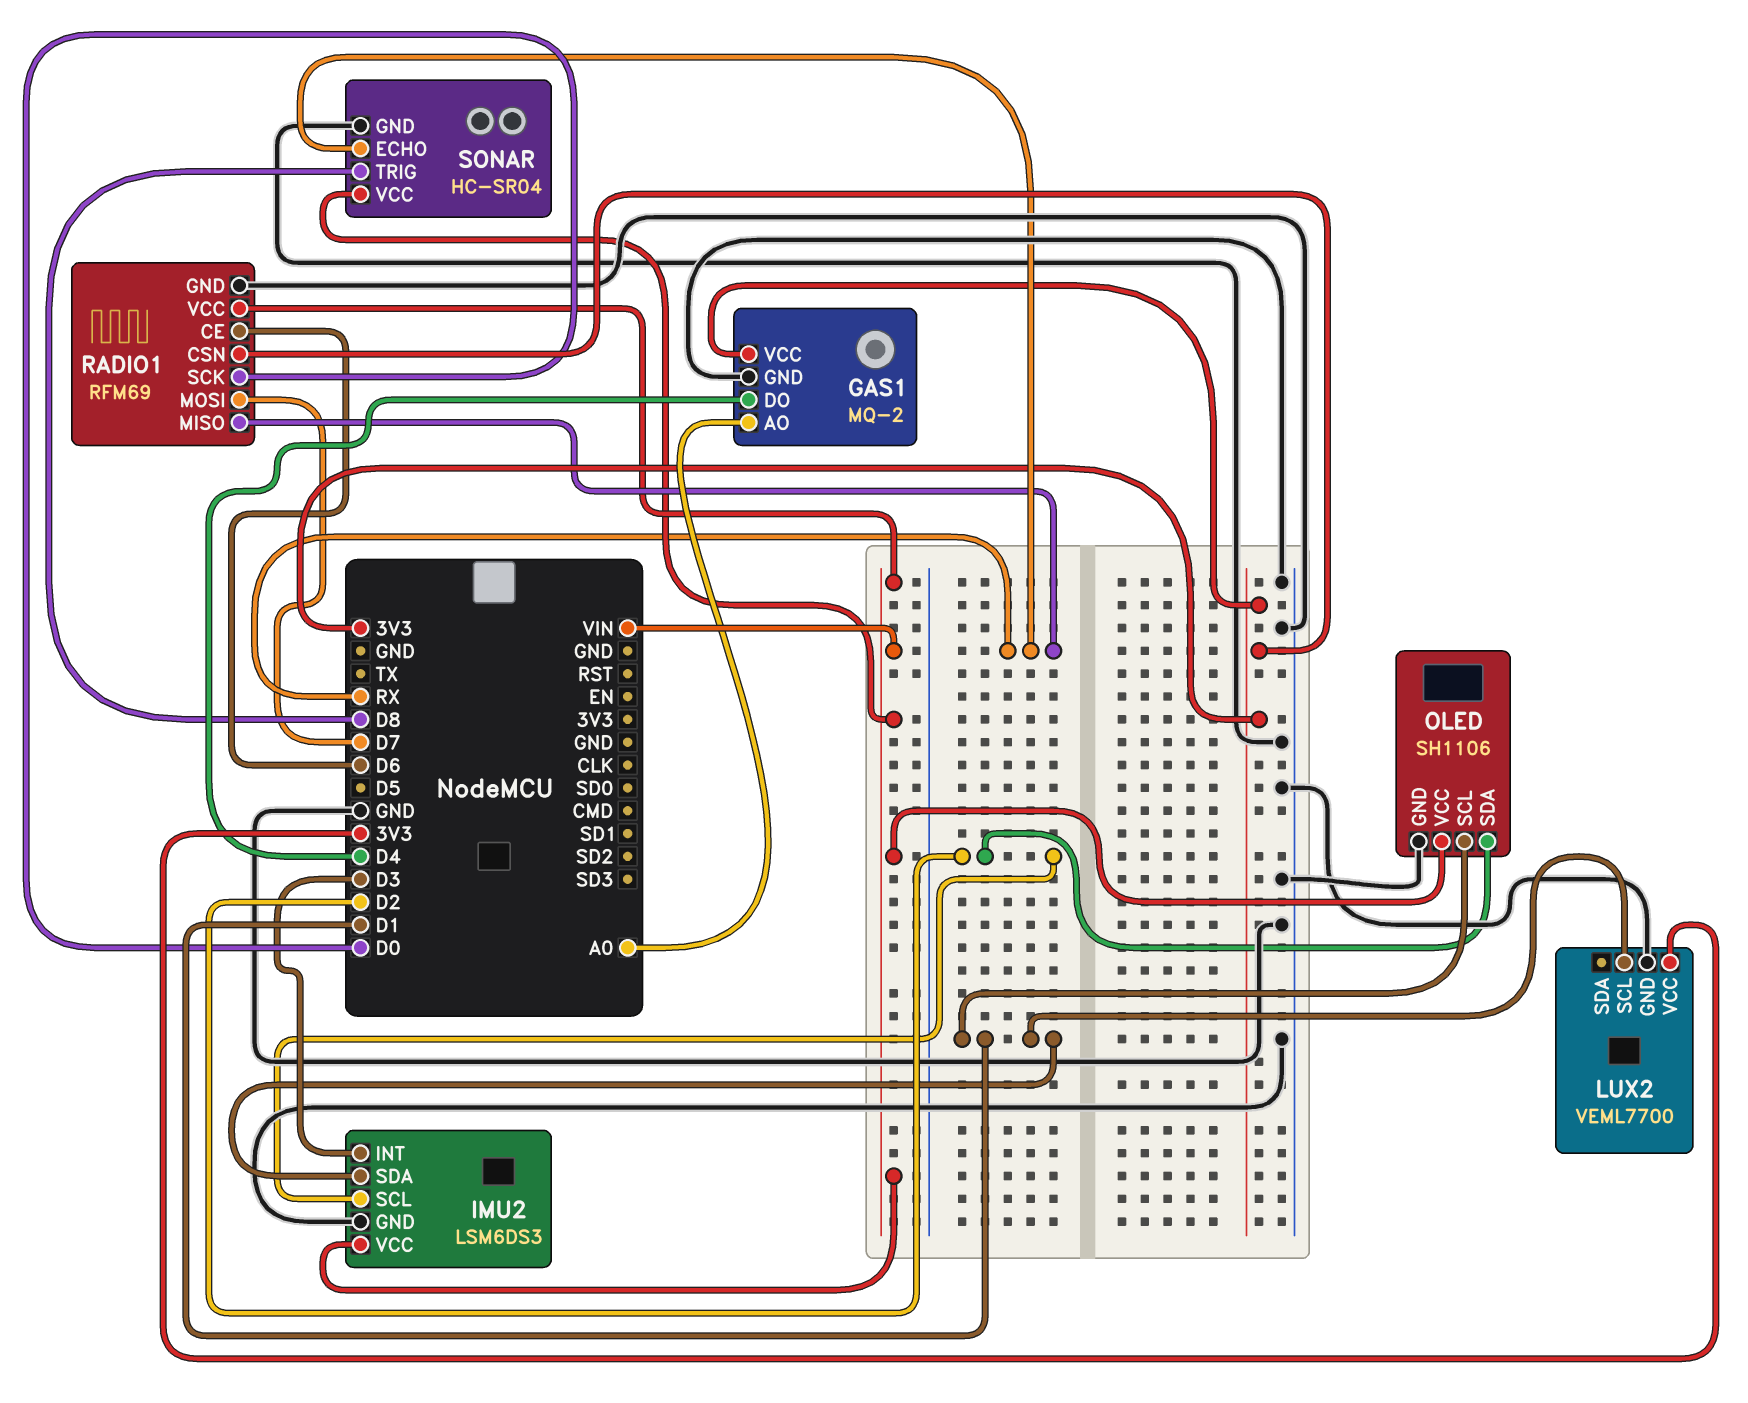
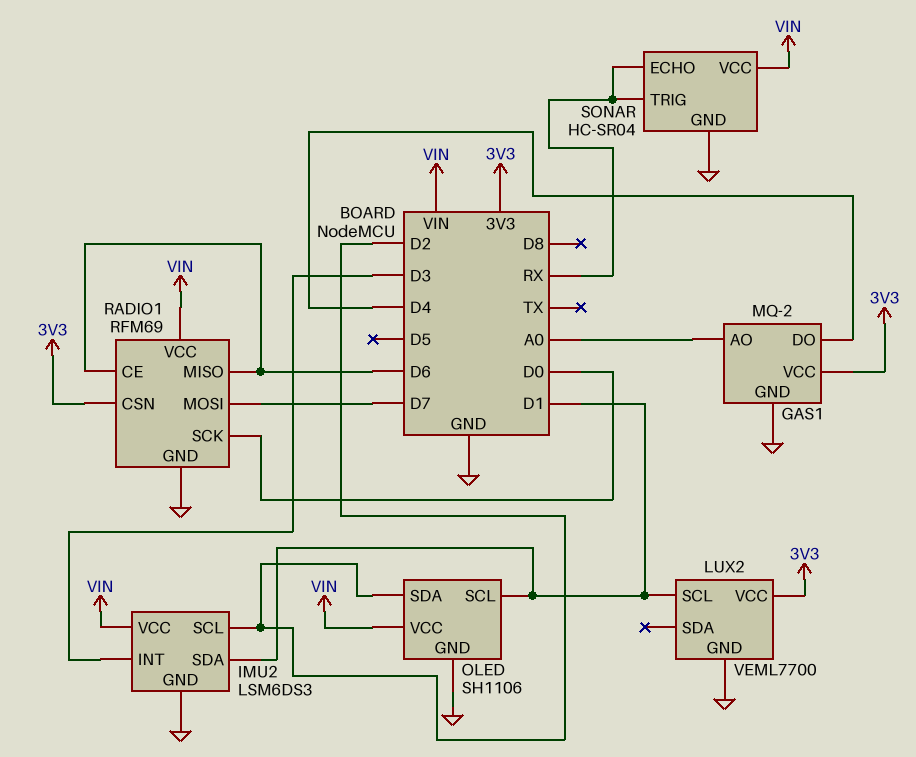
RADIO1 pin MISO: RX -> D6
SONAR pin TRIG: D8 -> RX

